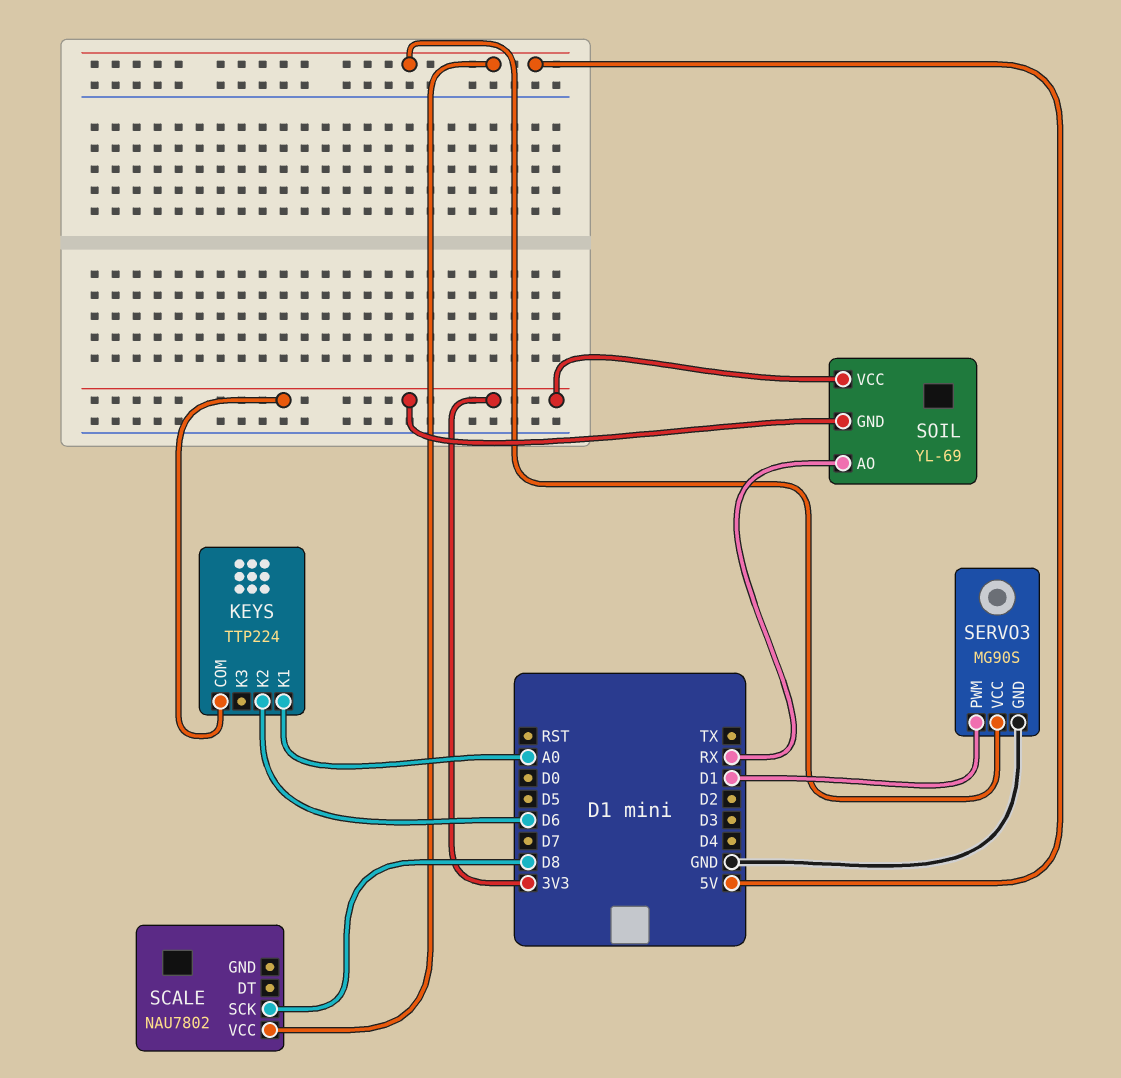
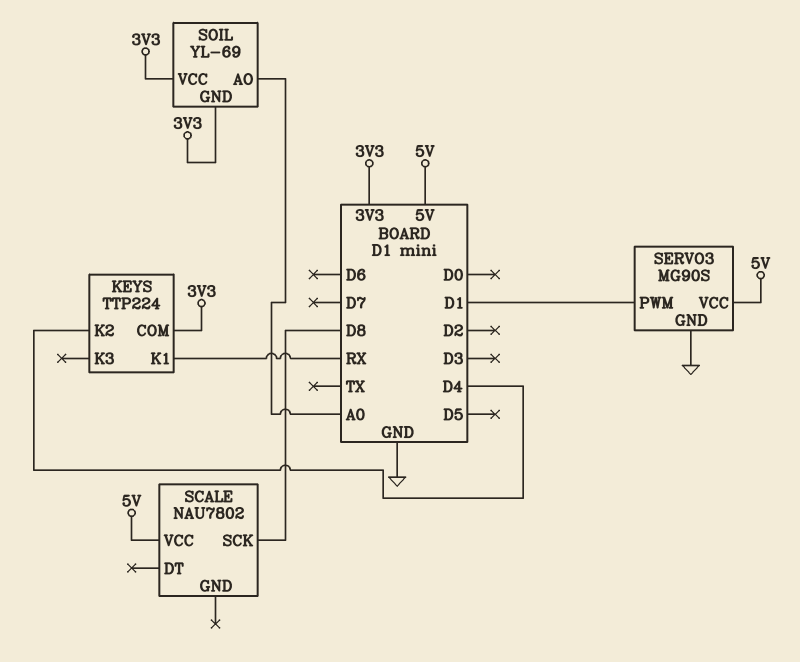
KEYS pin K1: A0 -> RX
KEYS pin K2: D6 -> D4
SOIL pin AO: RX -> A0

